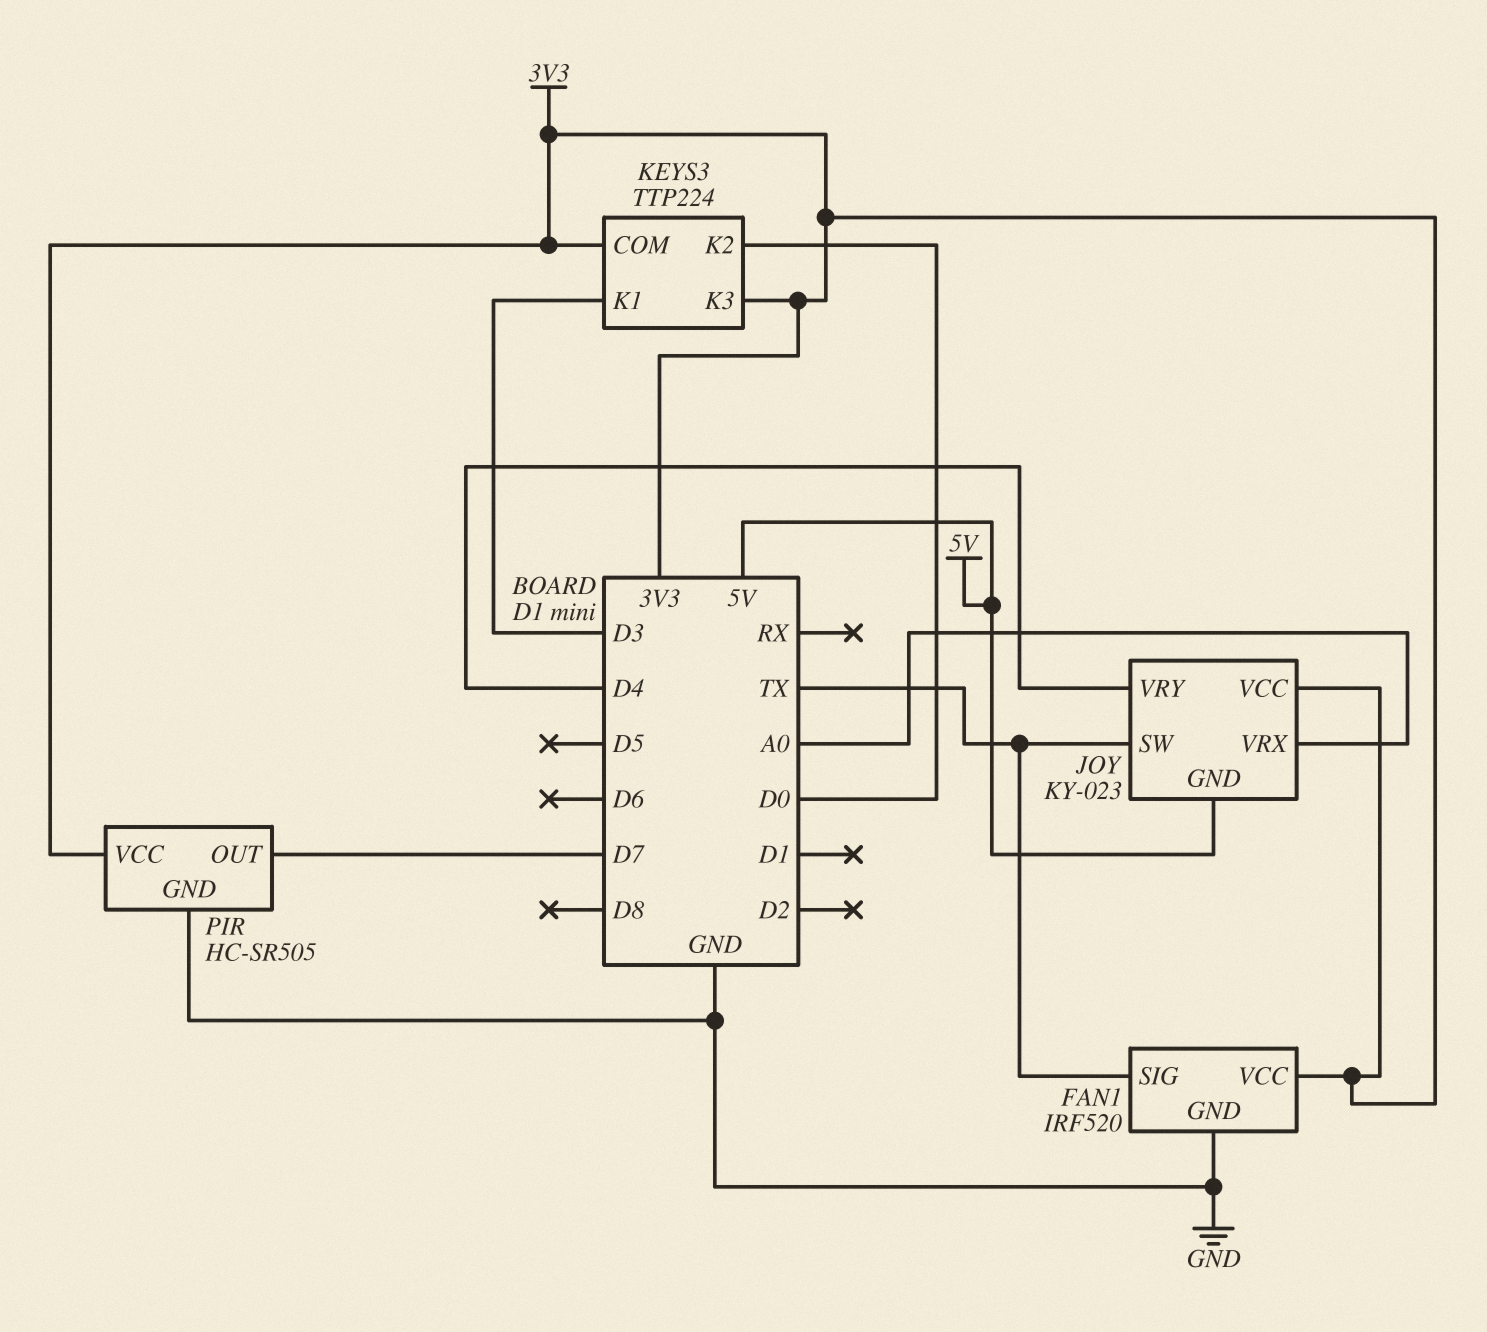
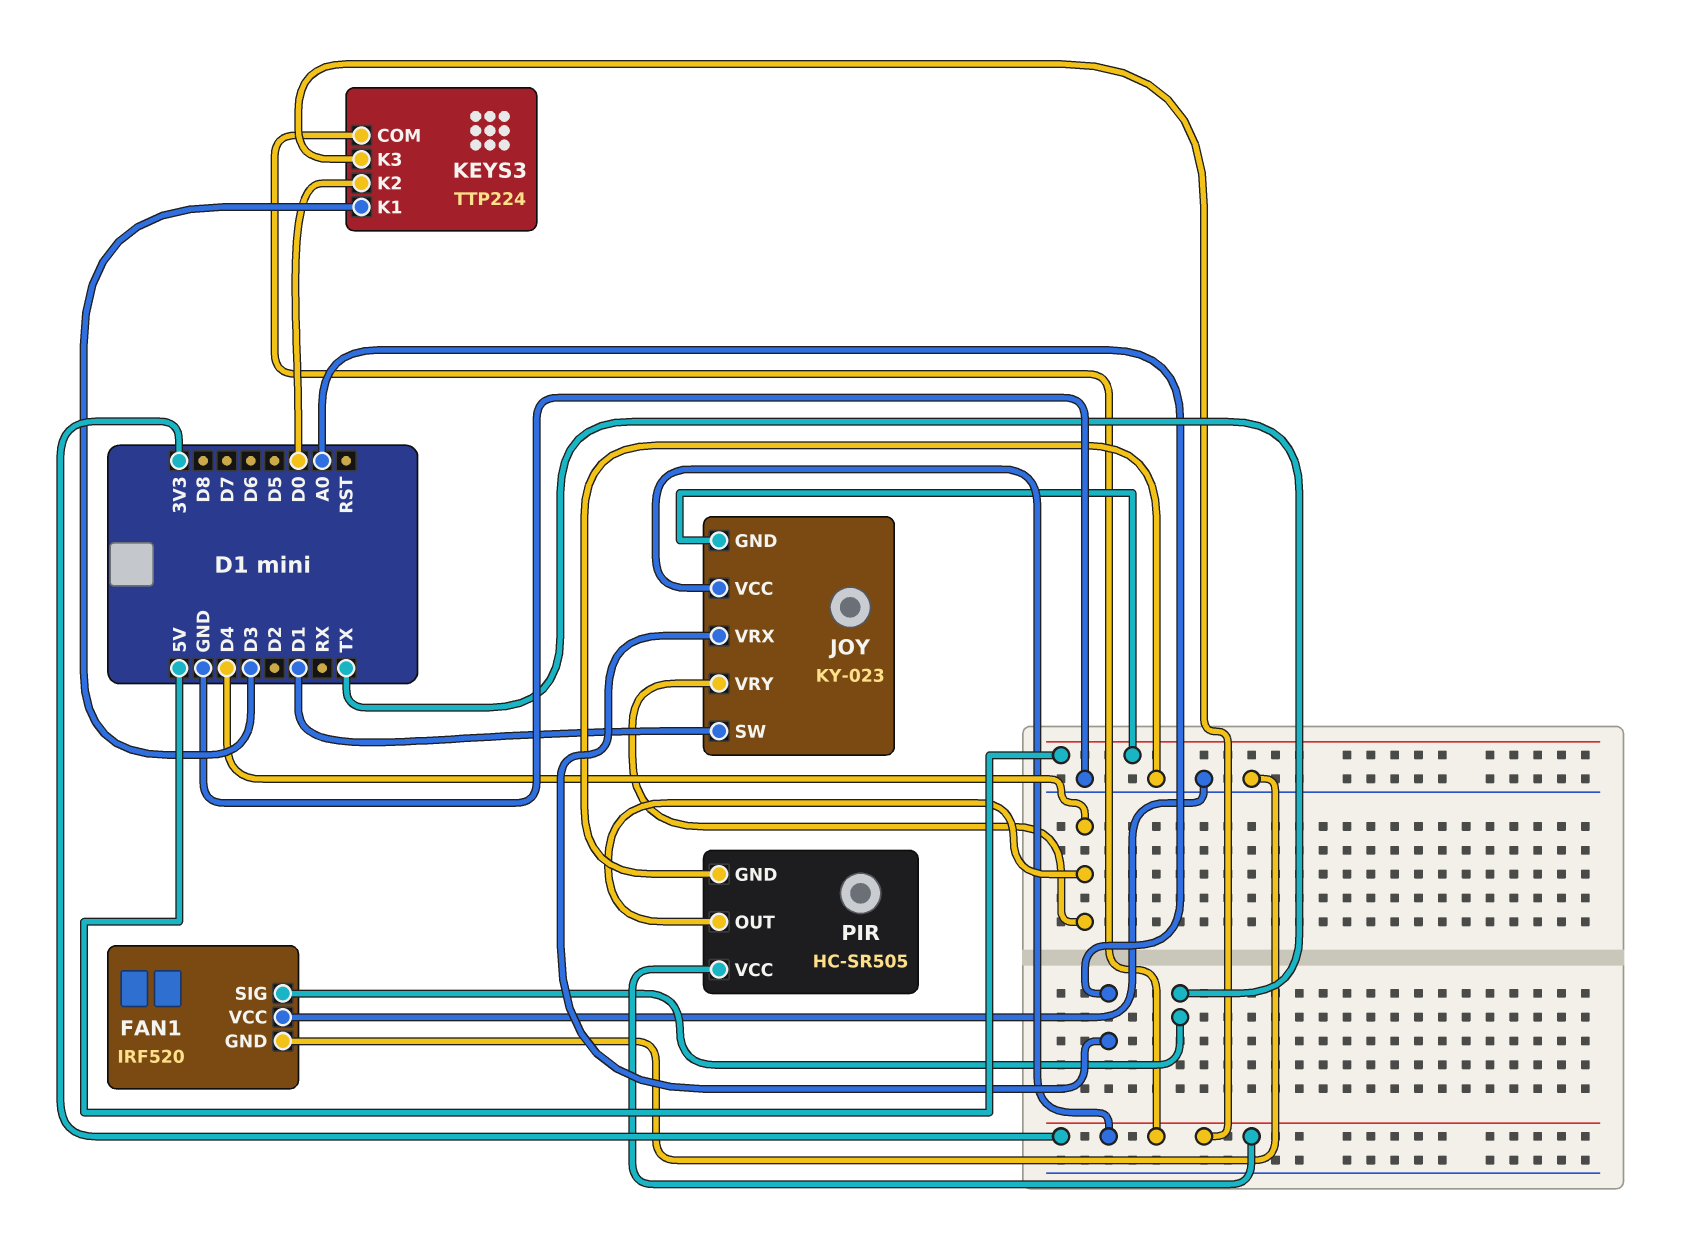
FAN1 pin VCC: 3V3 -> GND
JOY pin SW: TX -> D1
PIR pin OUT: D7 -> D4

